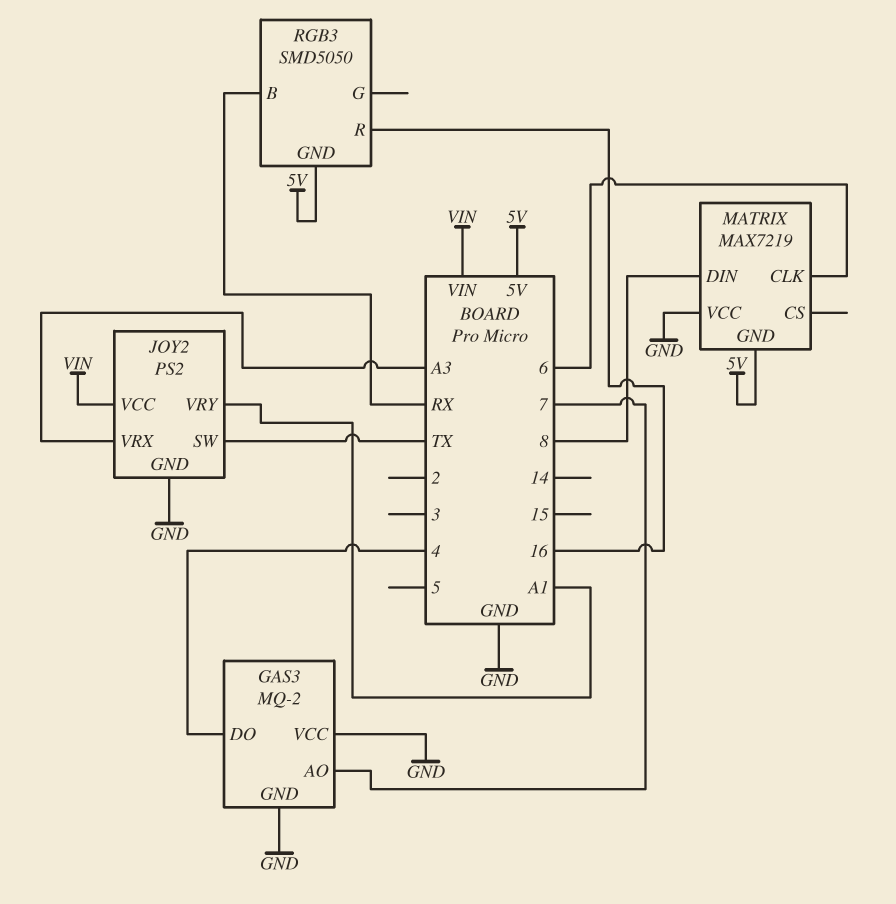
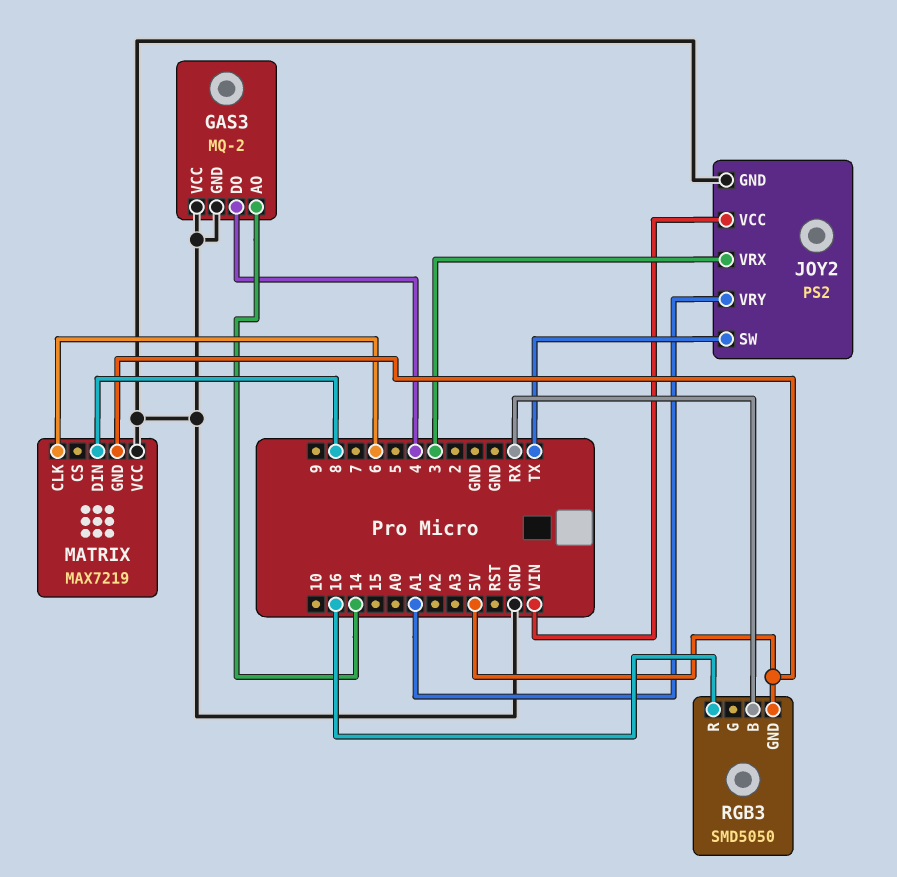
GAS3 pin AO: 7 -> 14
JOY2 pin VRX: A3 -> 3

